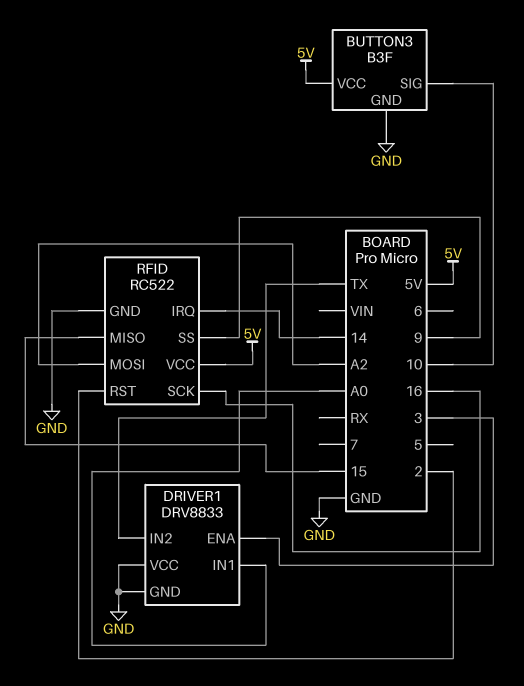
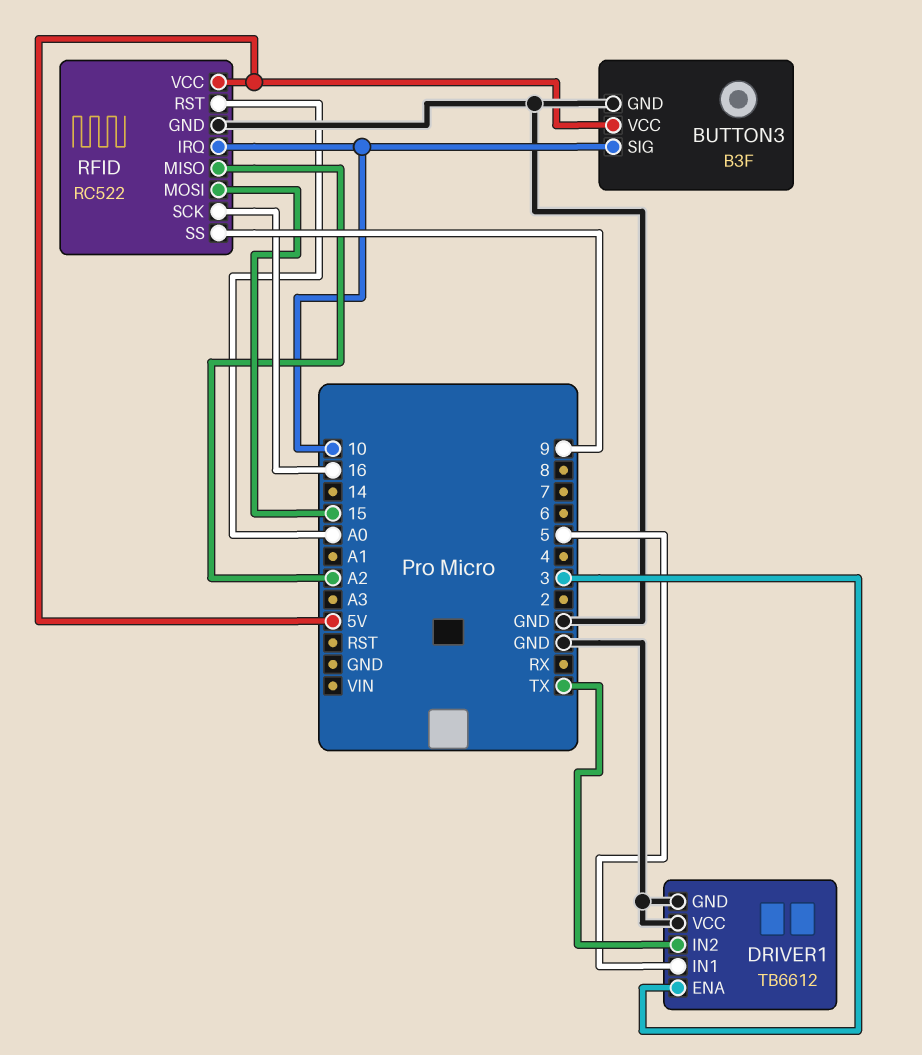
DRIVER1: DRV8833 -> TB6612
DRIVER1 pin IN1: A0 -> 5
RFID pin IRQ: 14 -> 10
RFID pin MISO: 15 -> A2
RFID pin MOSI: A2 -> 15
RFID pin RST: 2 -> A0

